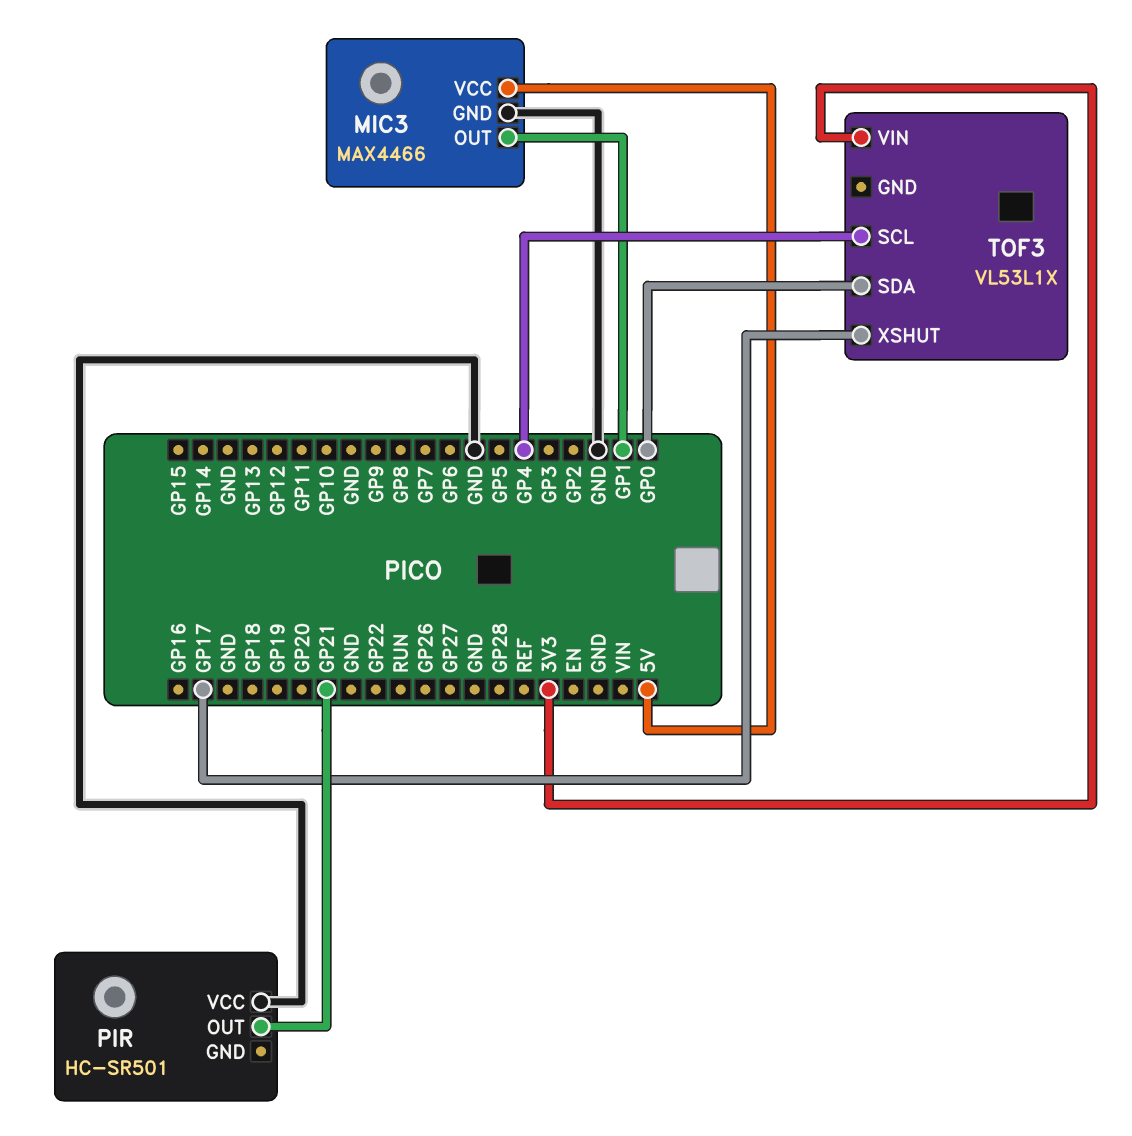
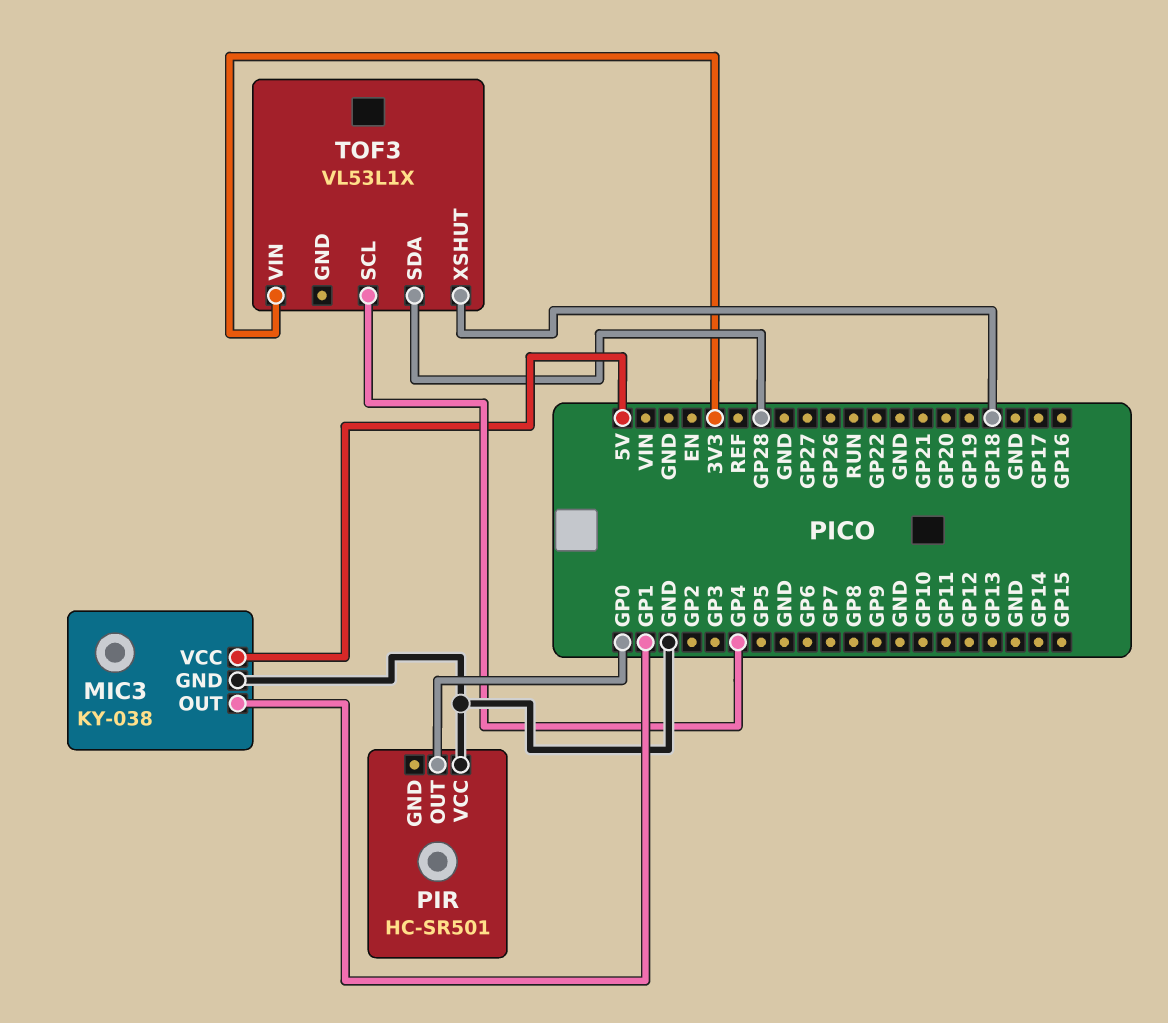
MIC3: MAX4466 -> KY-038
PIR pin OUT: GP21 -> GP0
TOF3 pin SDA: GP0 -> GP28
TOF3 pin XSHUT: GP17 -> GP18

